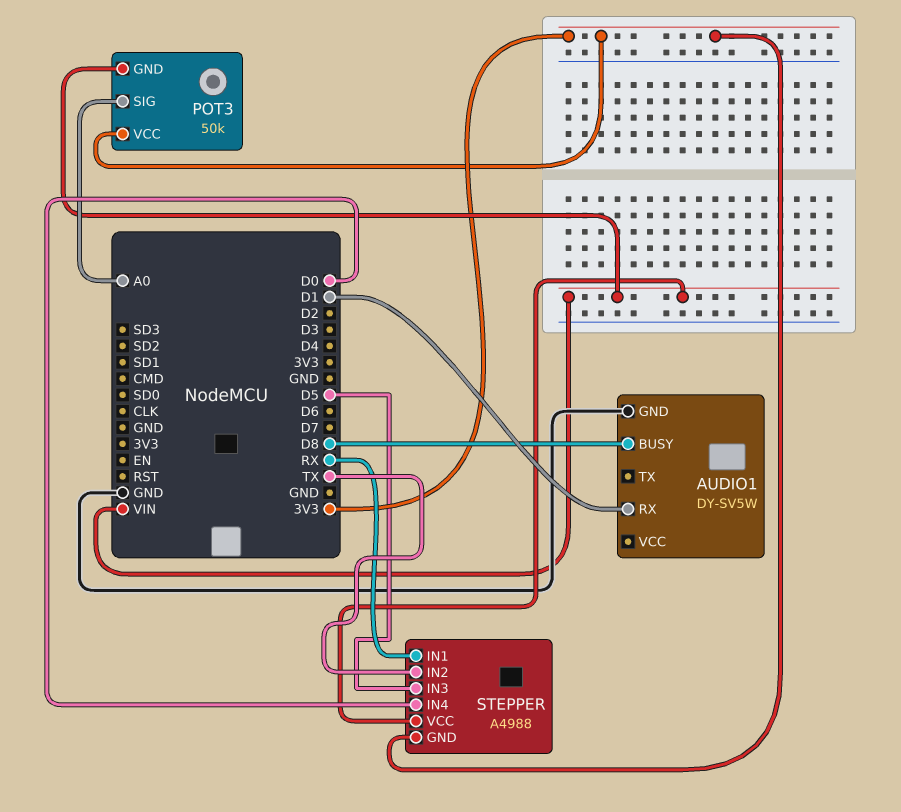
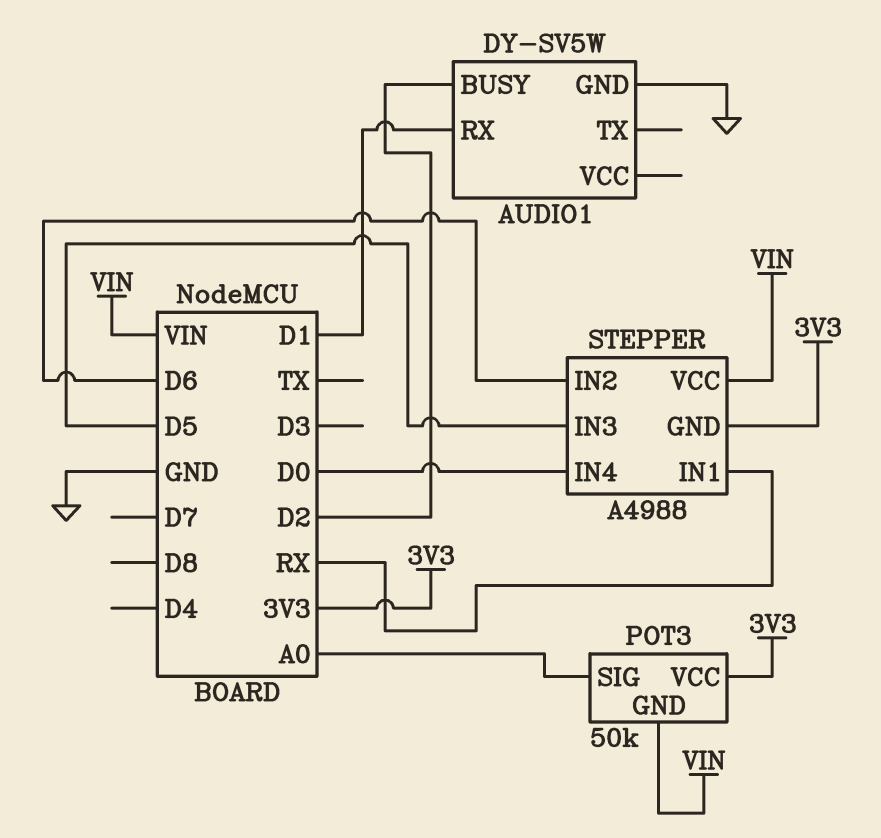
AUDIO1 pin BUSY: D8 -> D2
STEPPER pin IN2: TX -> D6

